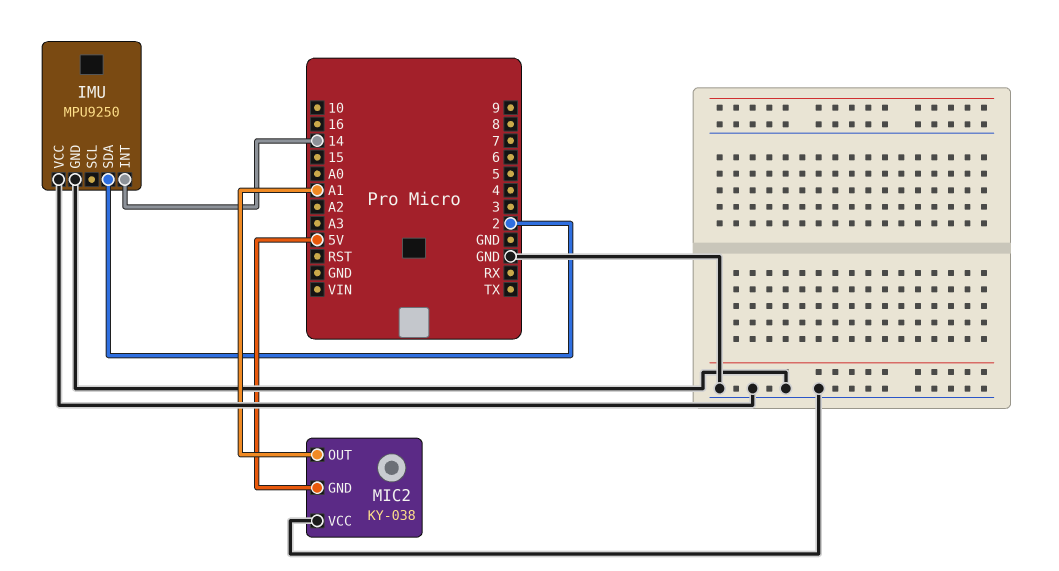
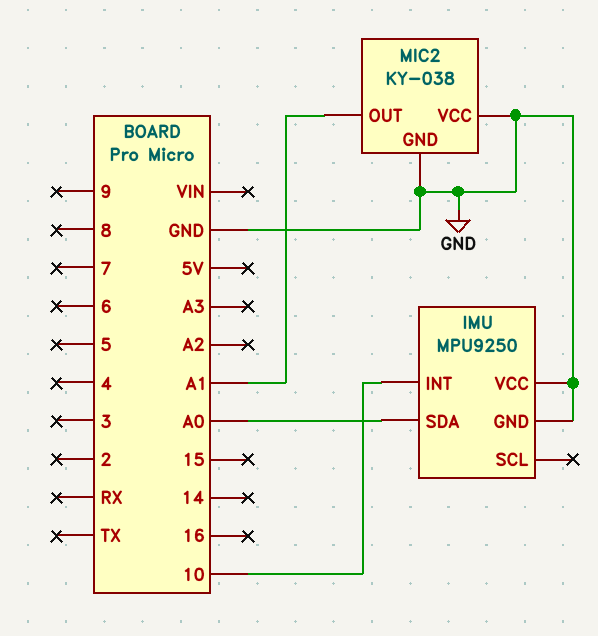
IMU pin INT: 14 -> 10
IMU pin SDA: 2 -> A0
MIC2 pin GND: 5V -> GND

